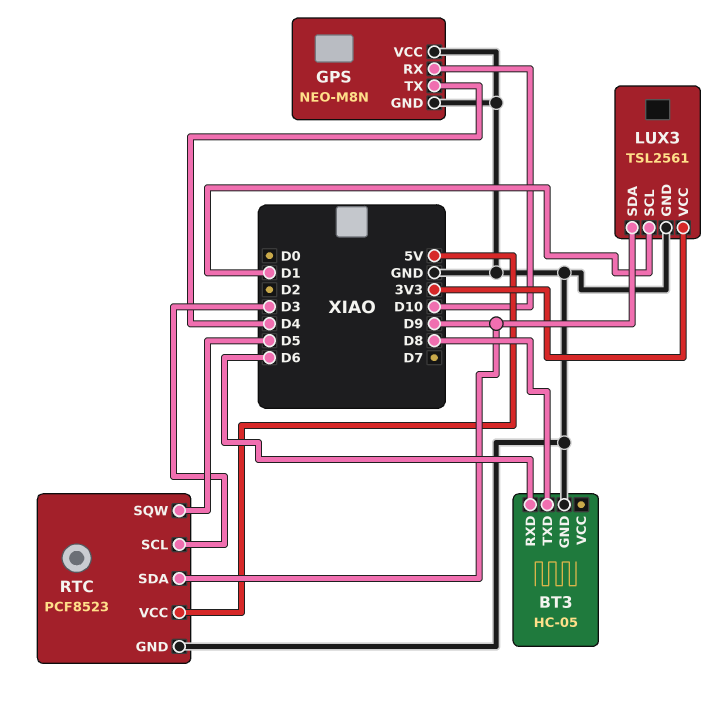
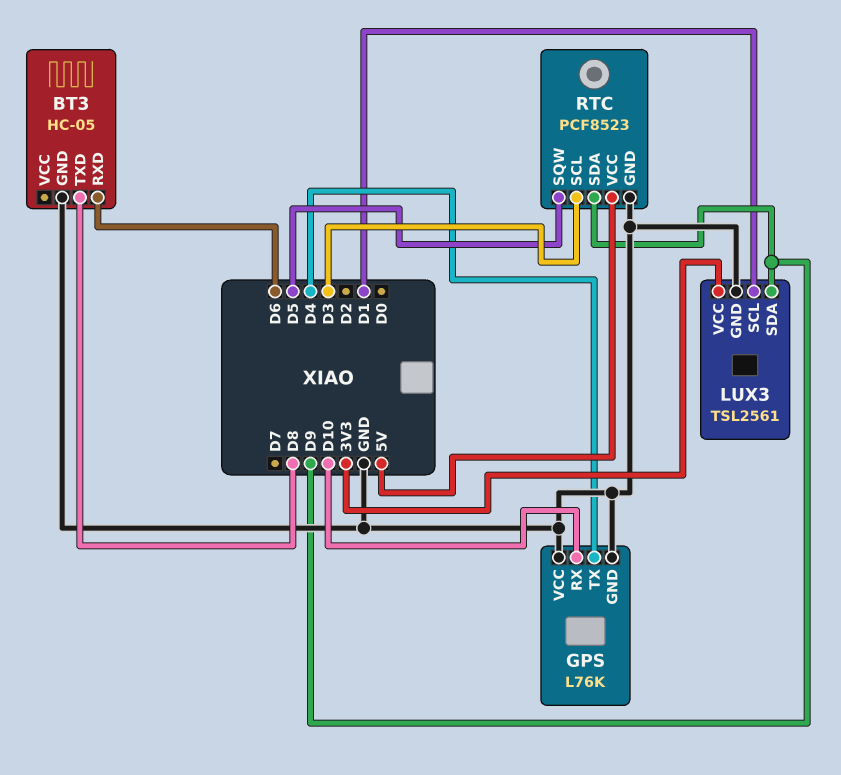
GPS: NEO-M8N -> L76K

